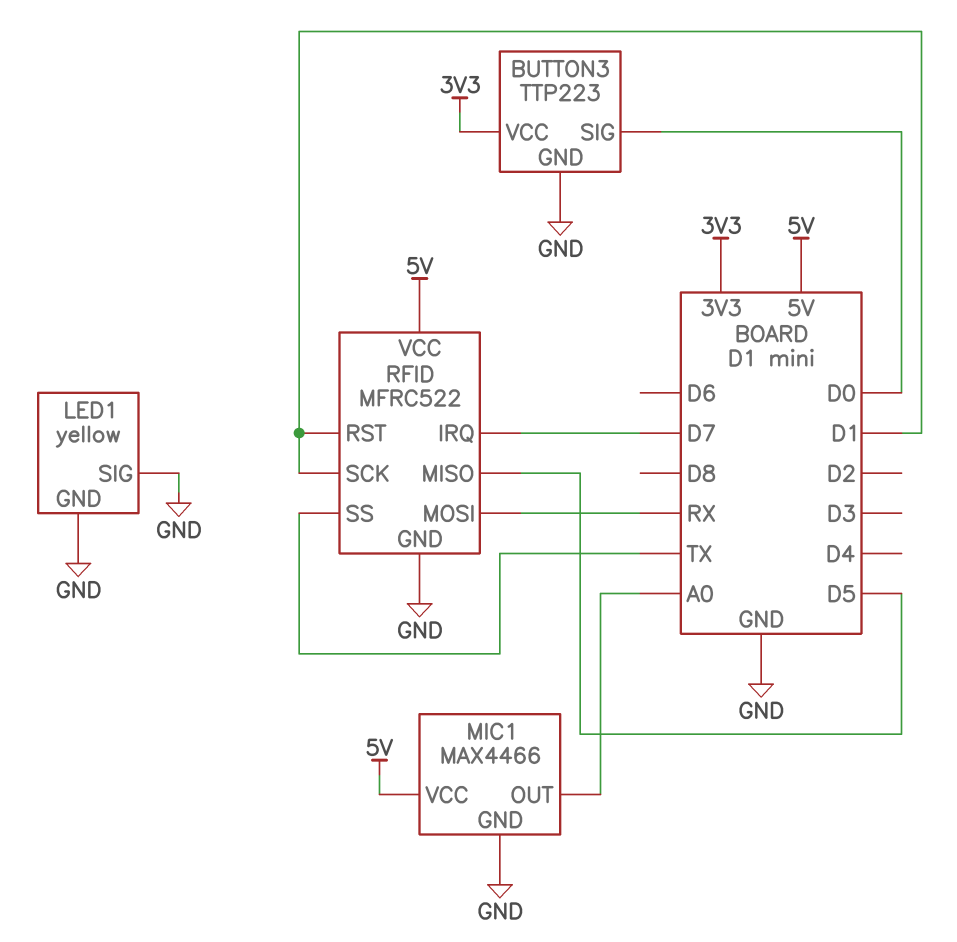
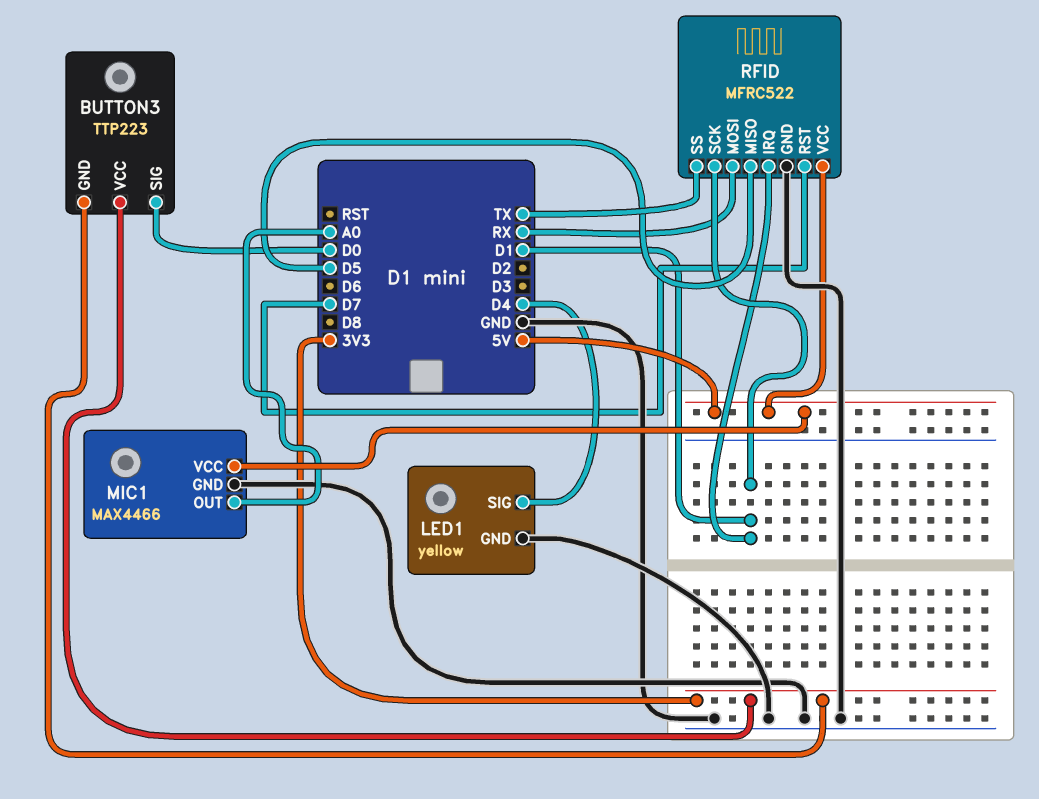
BUTTON3 pin GND: GND -> 3V3
LED1 pin SIG: GND -> D4
RFID pin IRQ: D7 -> D1
RFID pin RST: D1 -> D7

